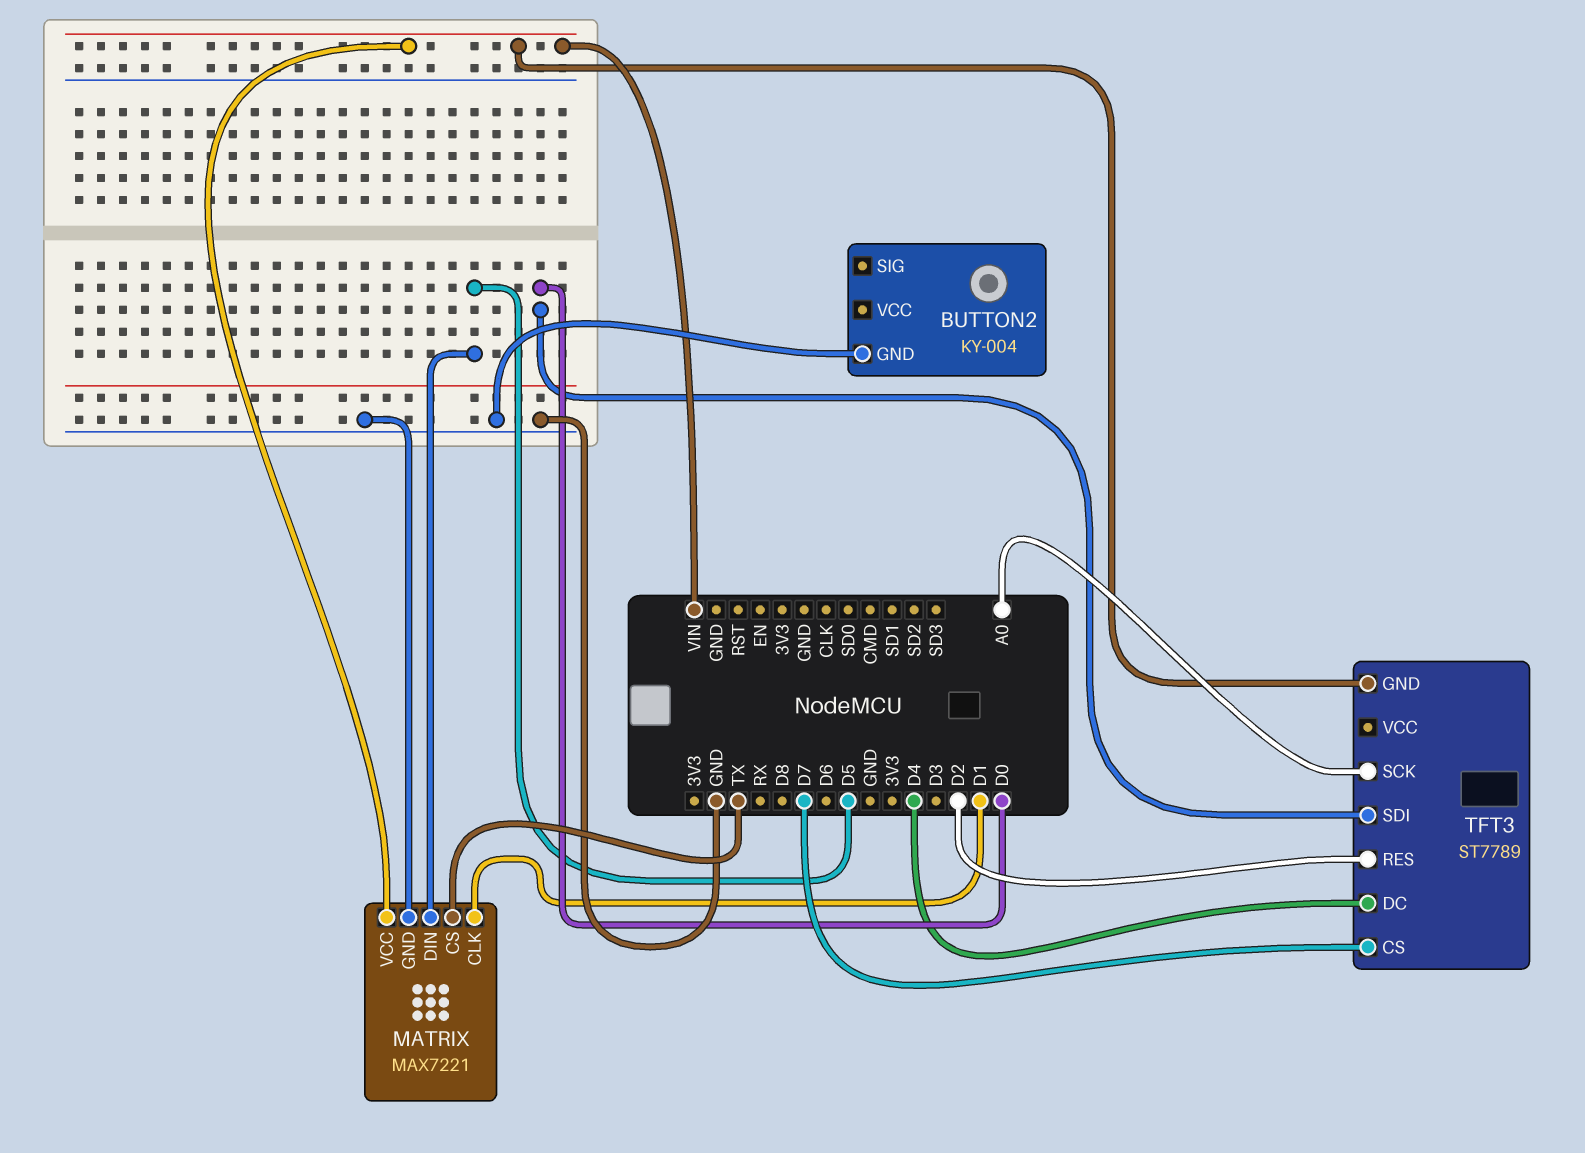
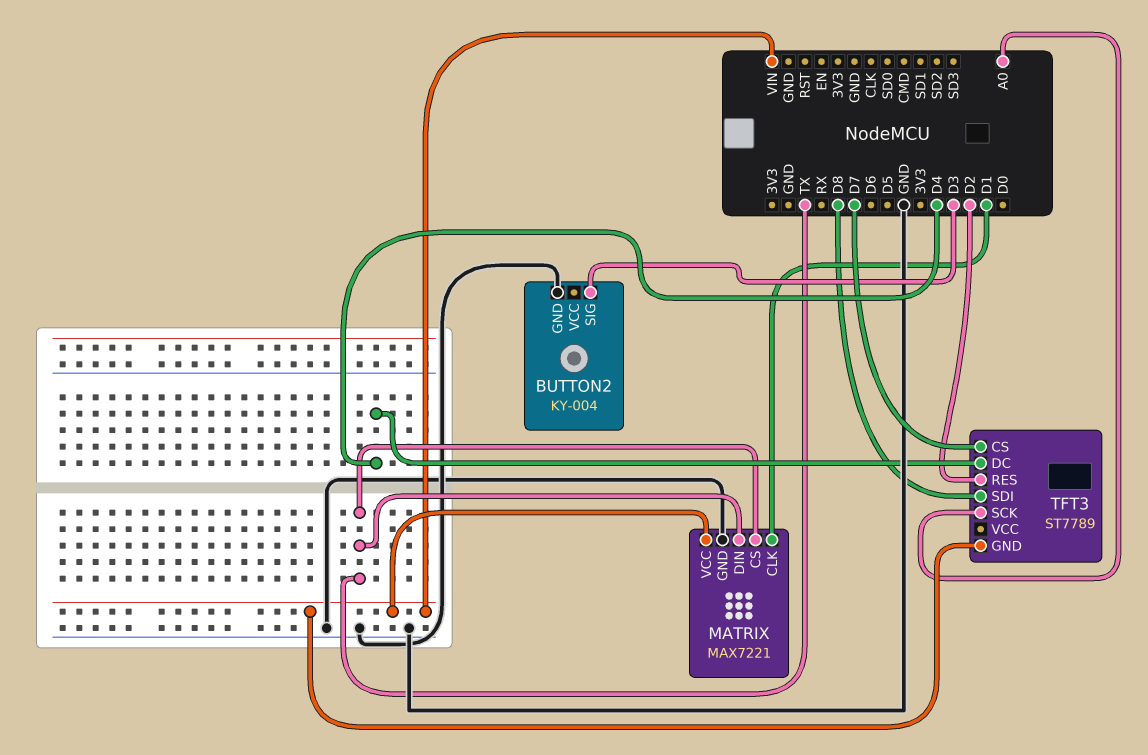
BUTTON2 pin SIG: none -> D3
MATRIX pin DIN: D5 -> TX
TFT3 pin SDI: D0 -> D8

